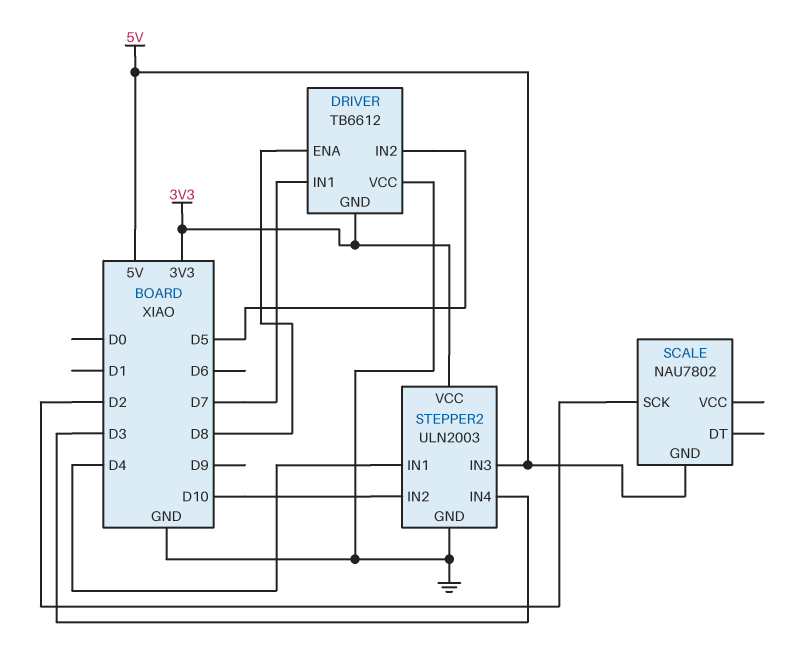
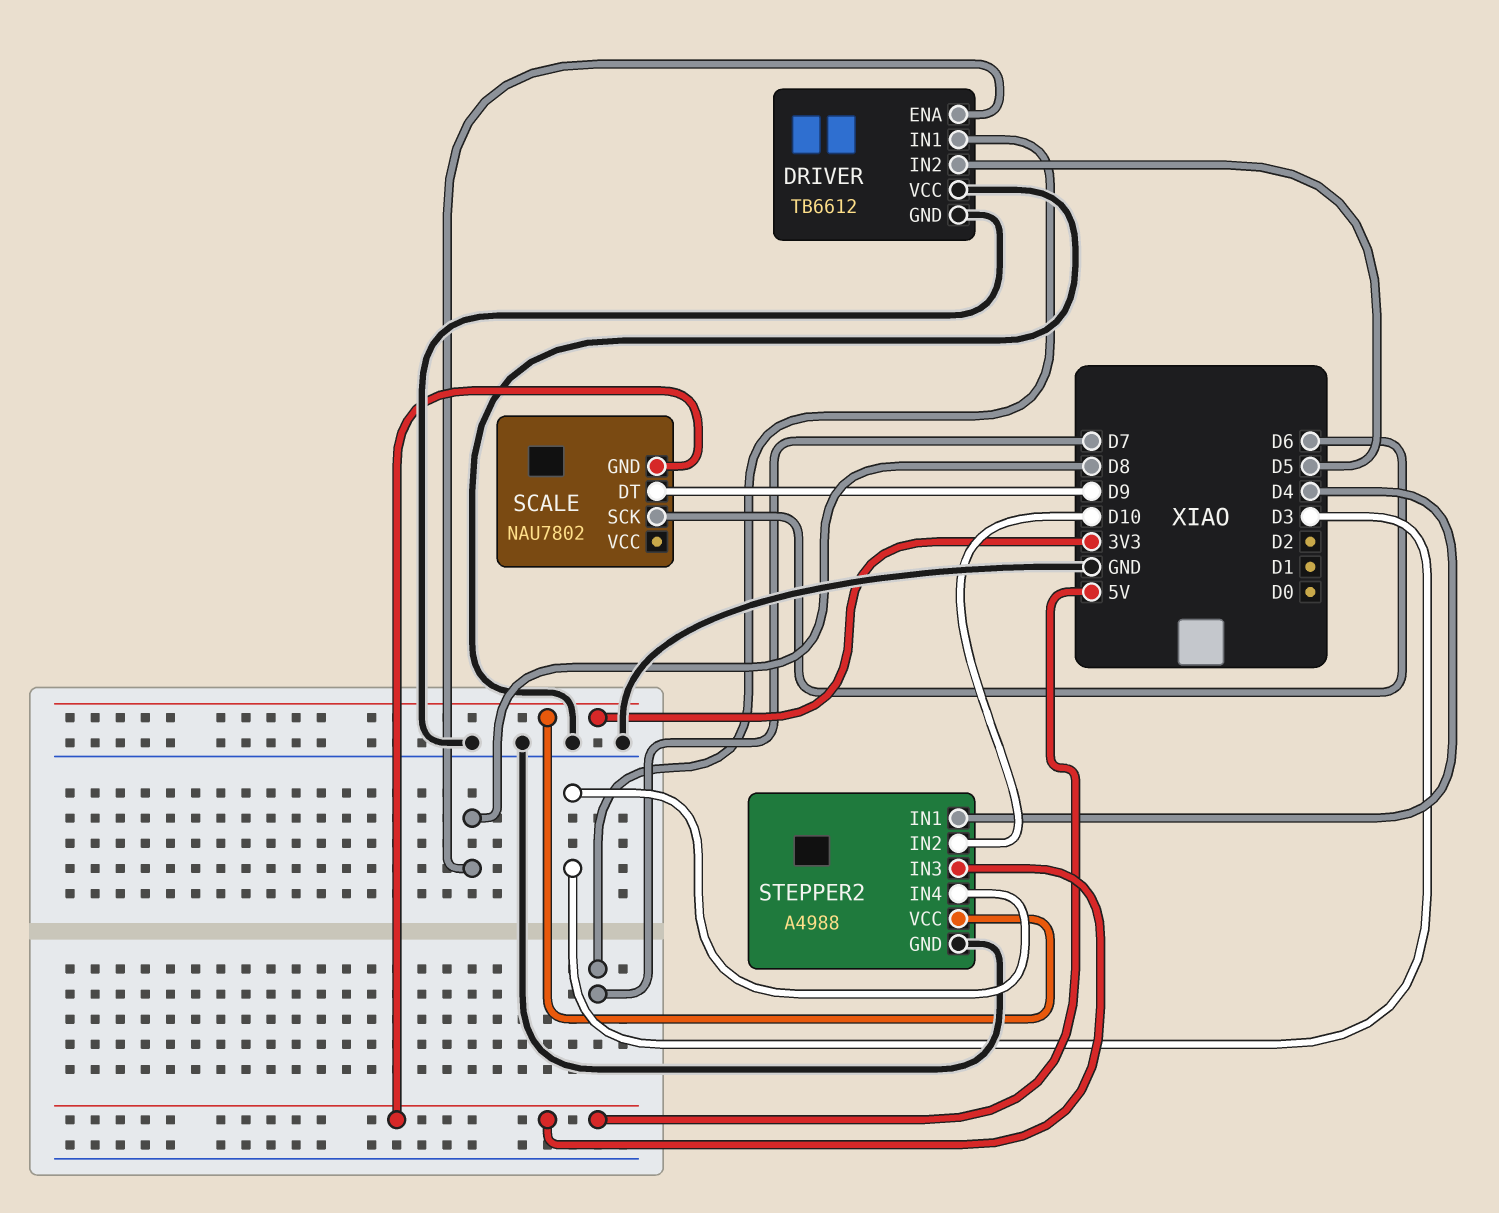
DRIVER pin GND: 3V3 -> GND
SCALE pin DT: none -> D9
SCALE pin SCK: D2 -> D6
STEPPER2: ULN2003 -> A4988

